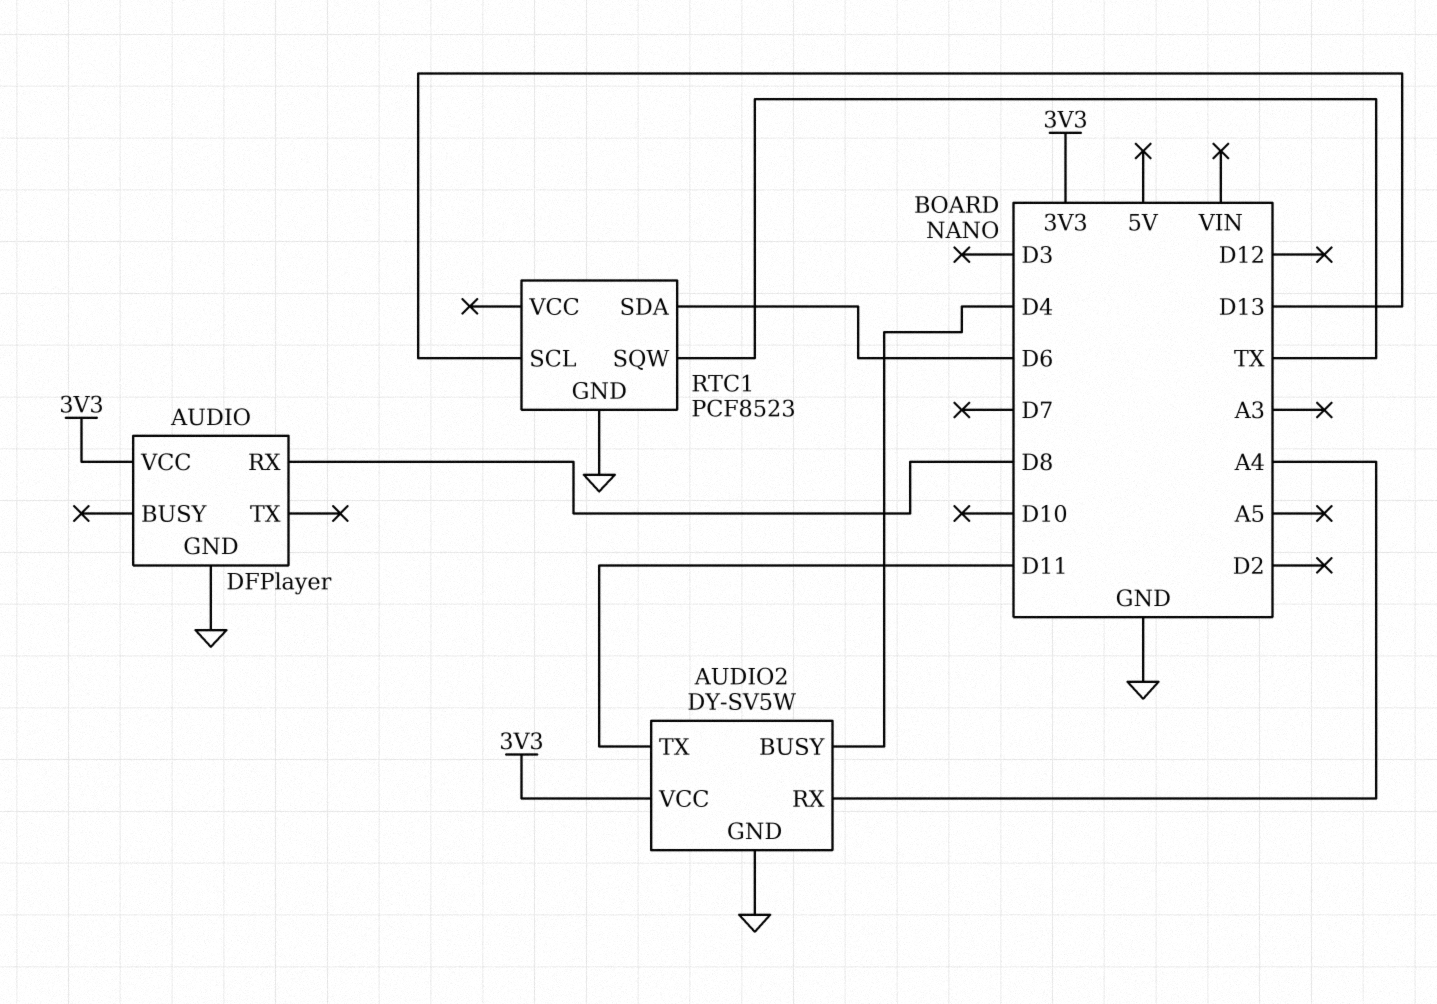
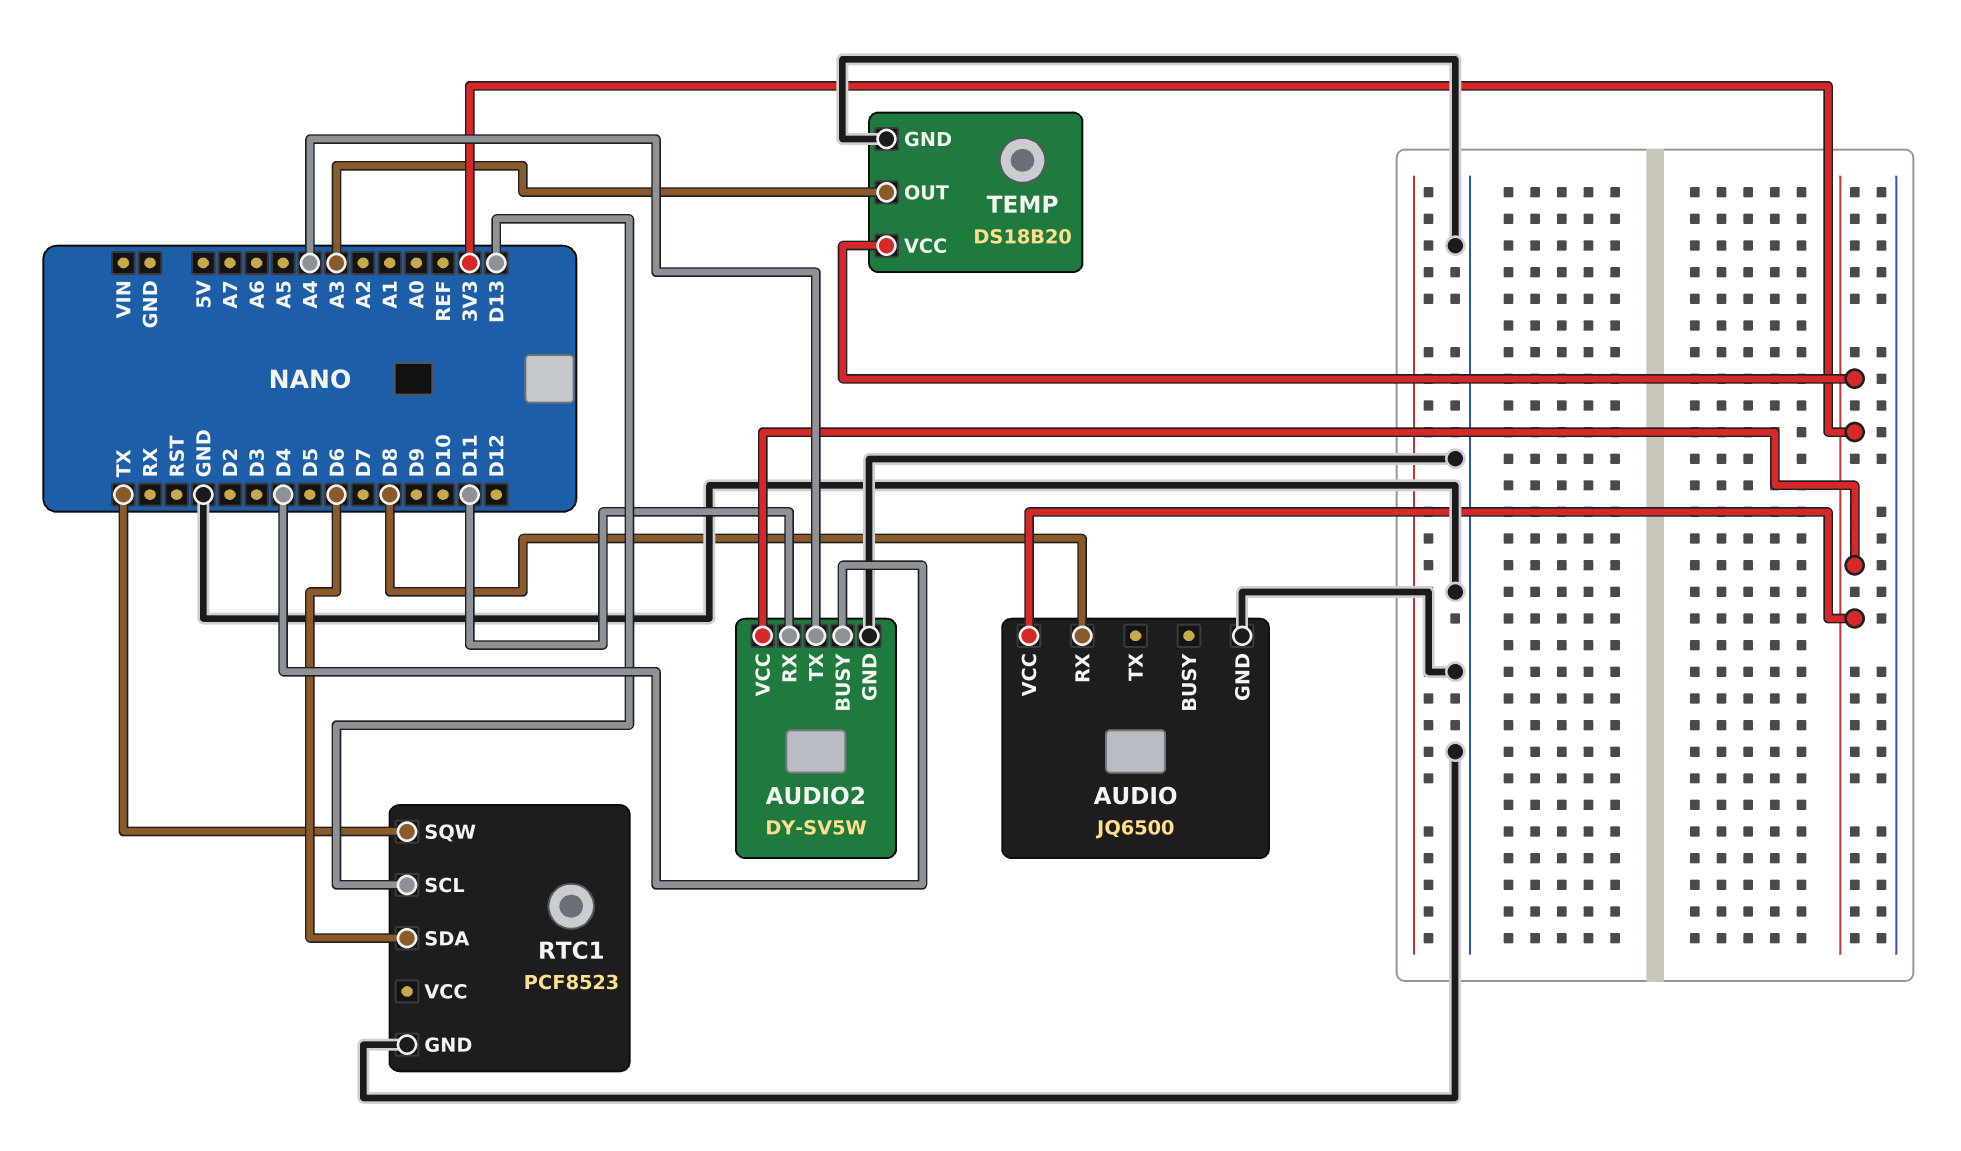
AUDIO: DFPlayer -> JQ6500
AUDIO2 pin RX: A4 -> D11
AUDIO2 pin TX: D11 -> A4
TEMP: none -> DS18B20
TEMP pin GND: none -> GND
TEMP pin OUT: none -> A3
TEMP pin VCC: none -> 3V3

